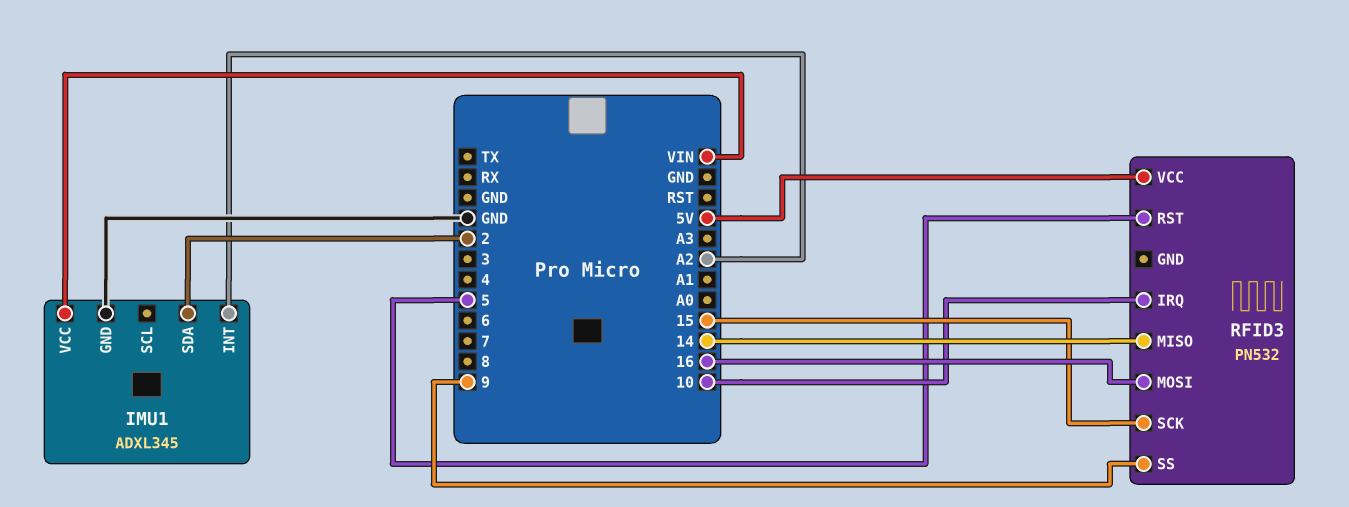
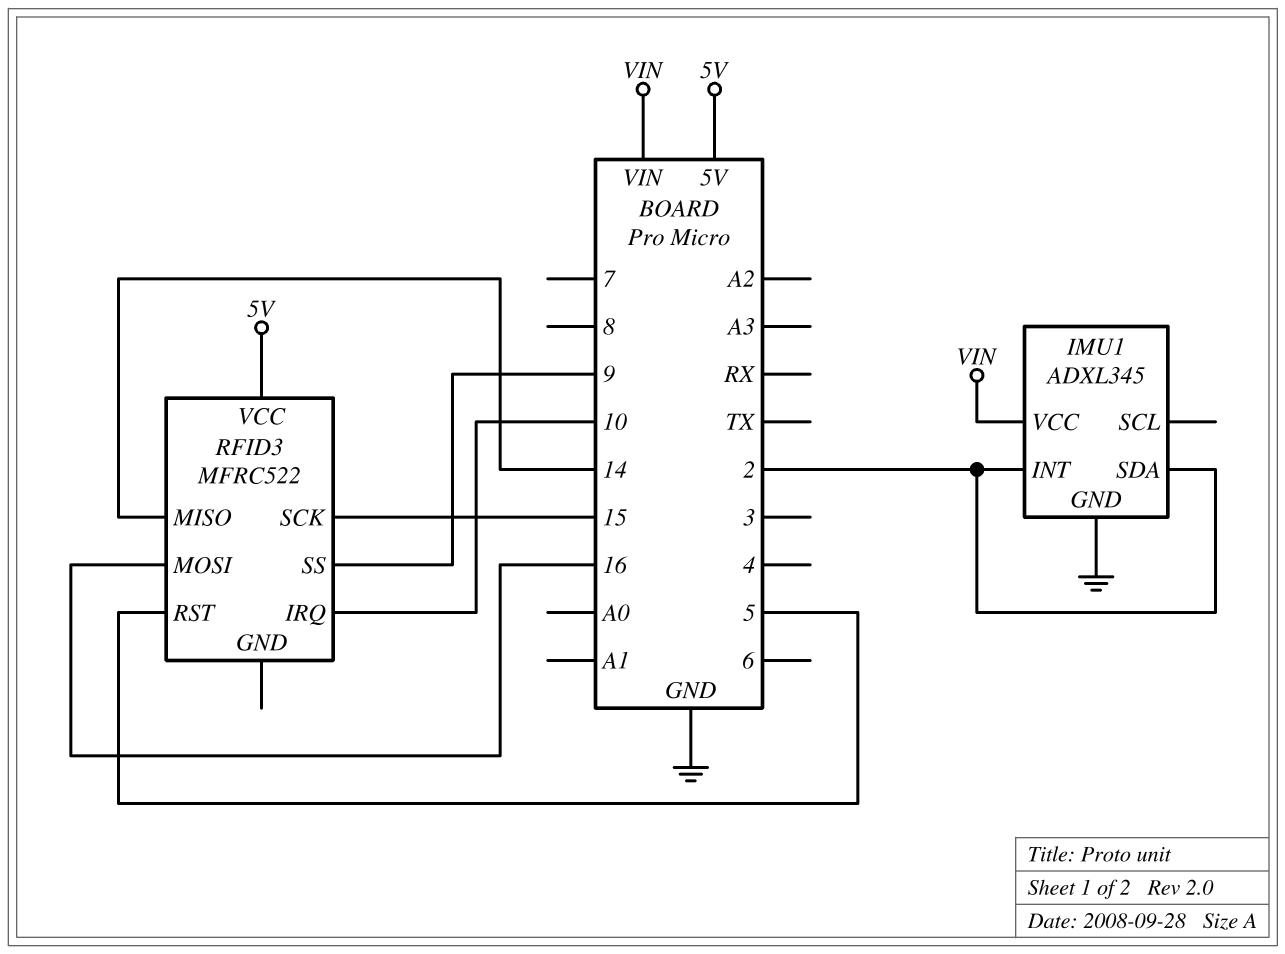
IMU1 pin INT: A2 -> 2
RFID3: PN532 -> MFRC522

